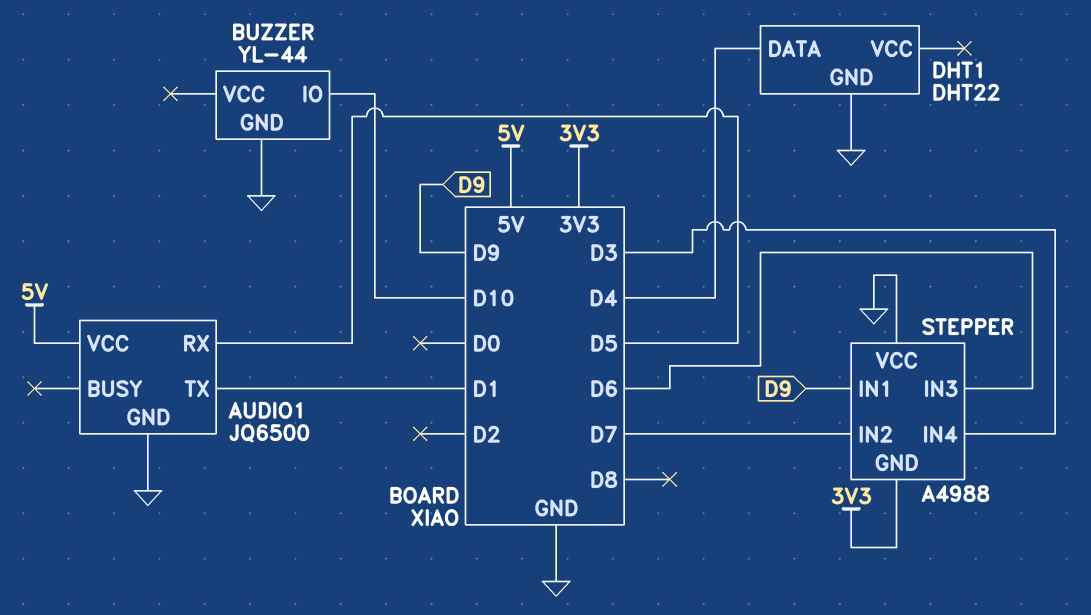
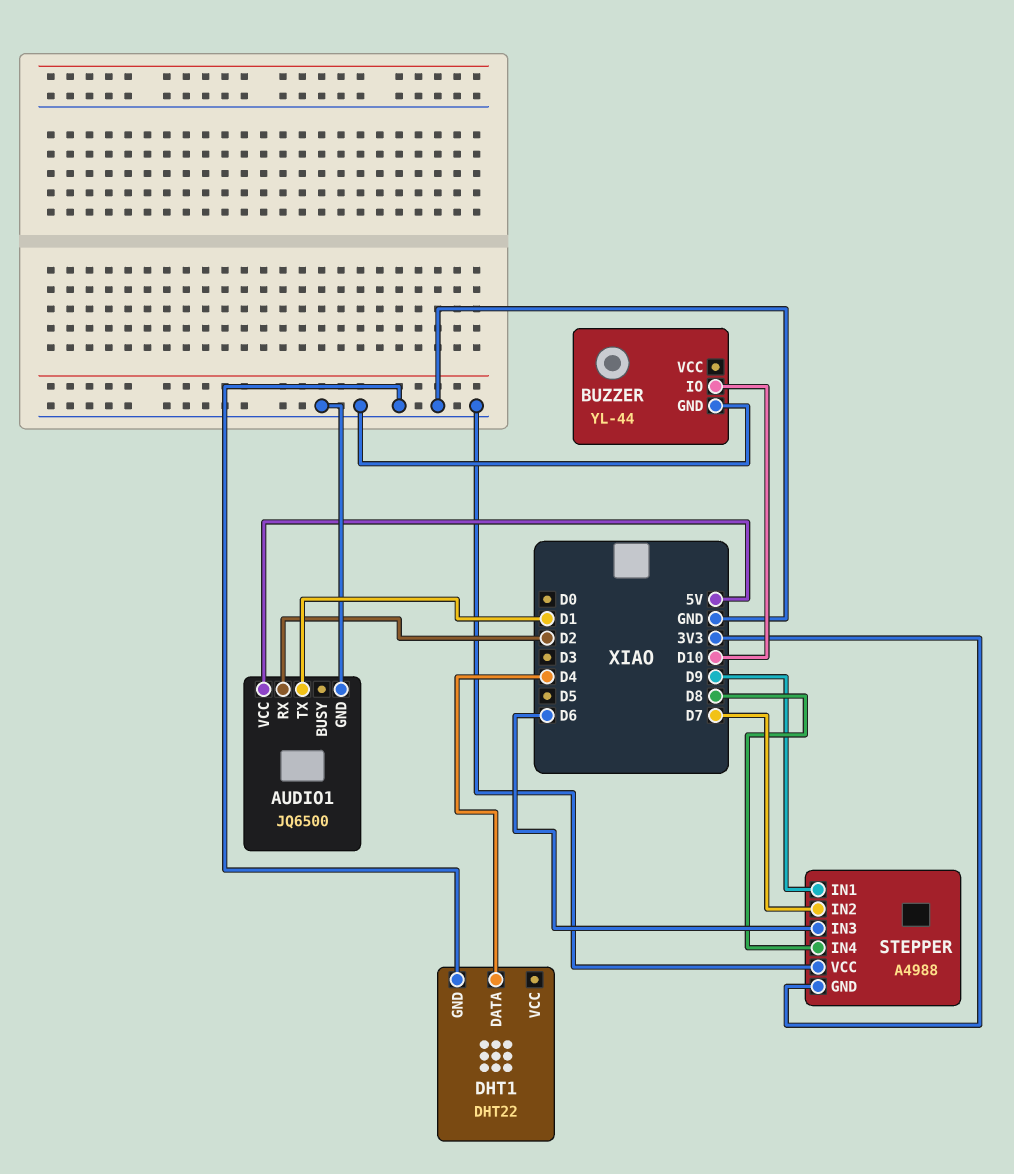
AUDIO1 pin RX: D5 -> D2
STEPPER pin IN4: D3 -> D8

